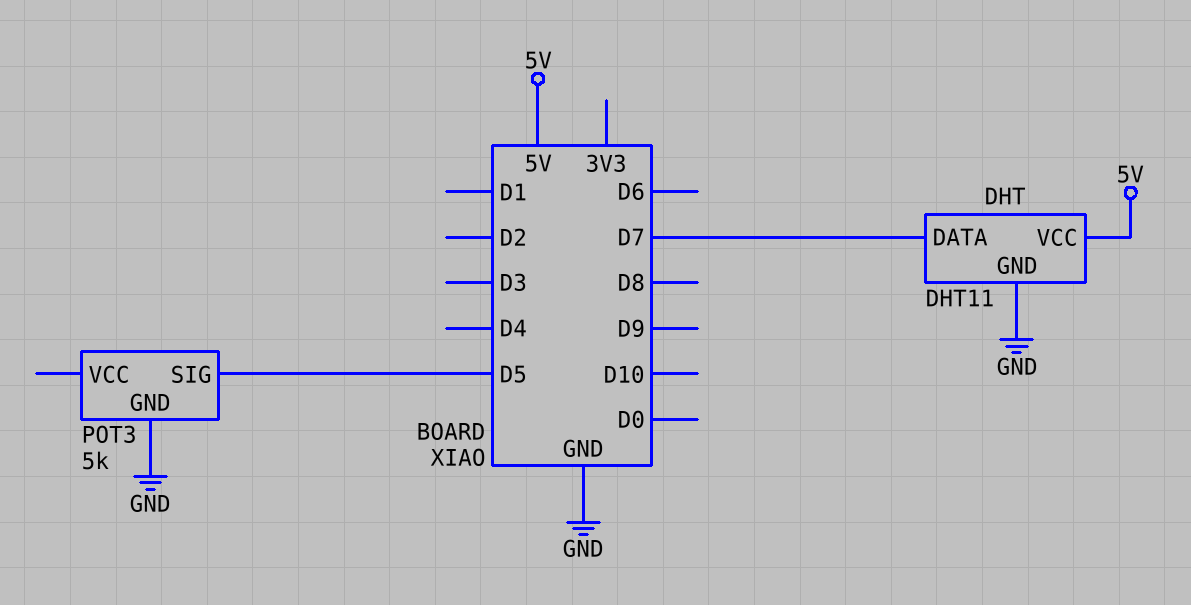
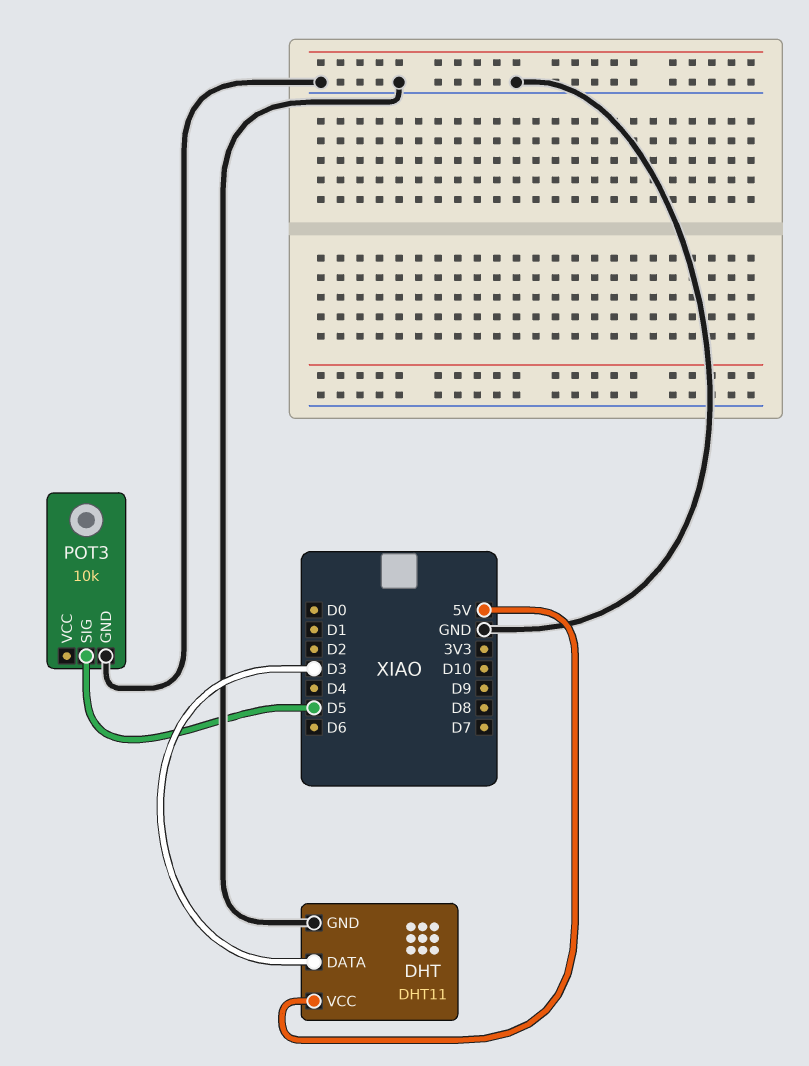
DHT pin DATA: D7 -> D3
POT3: 5k -> 10k

